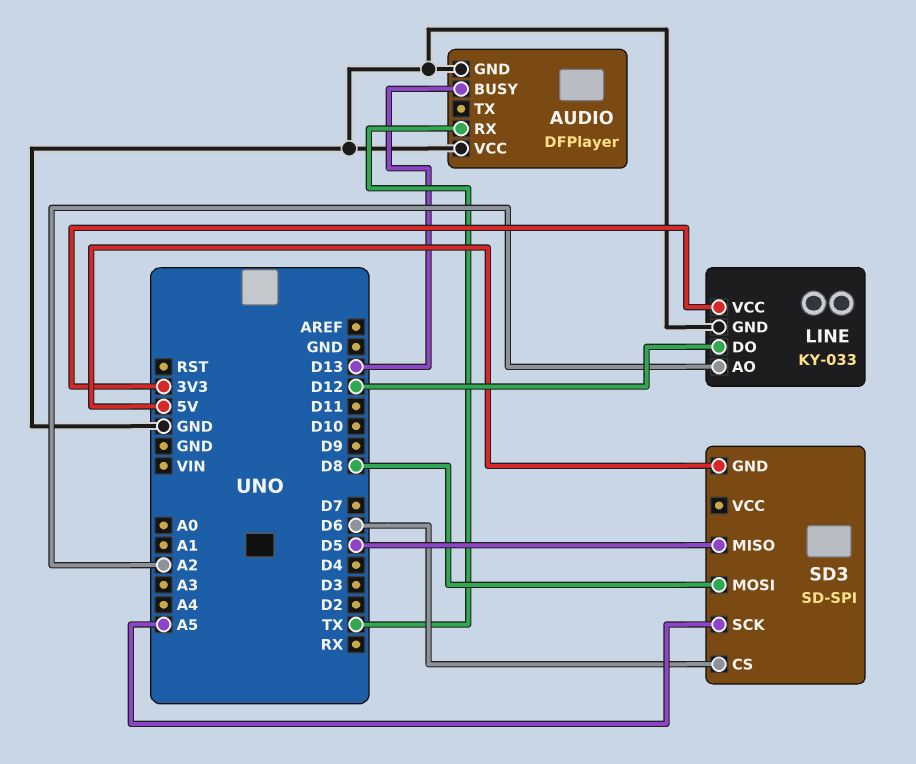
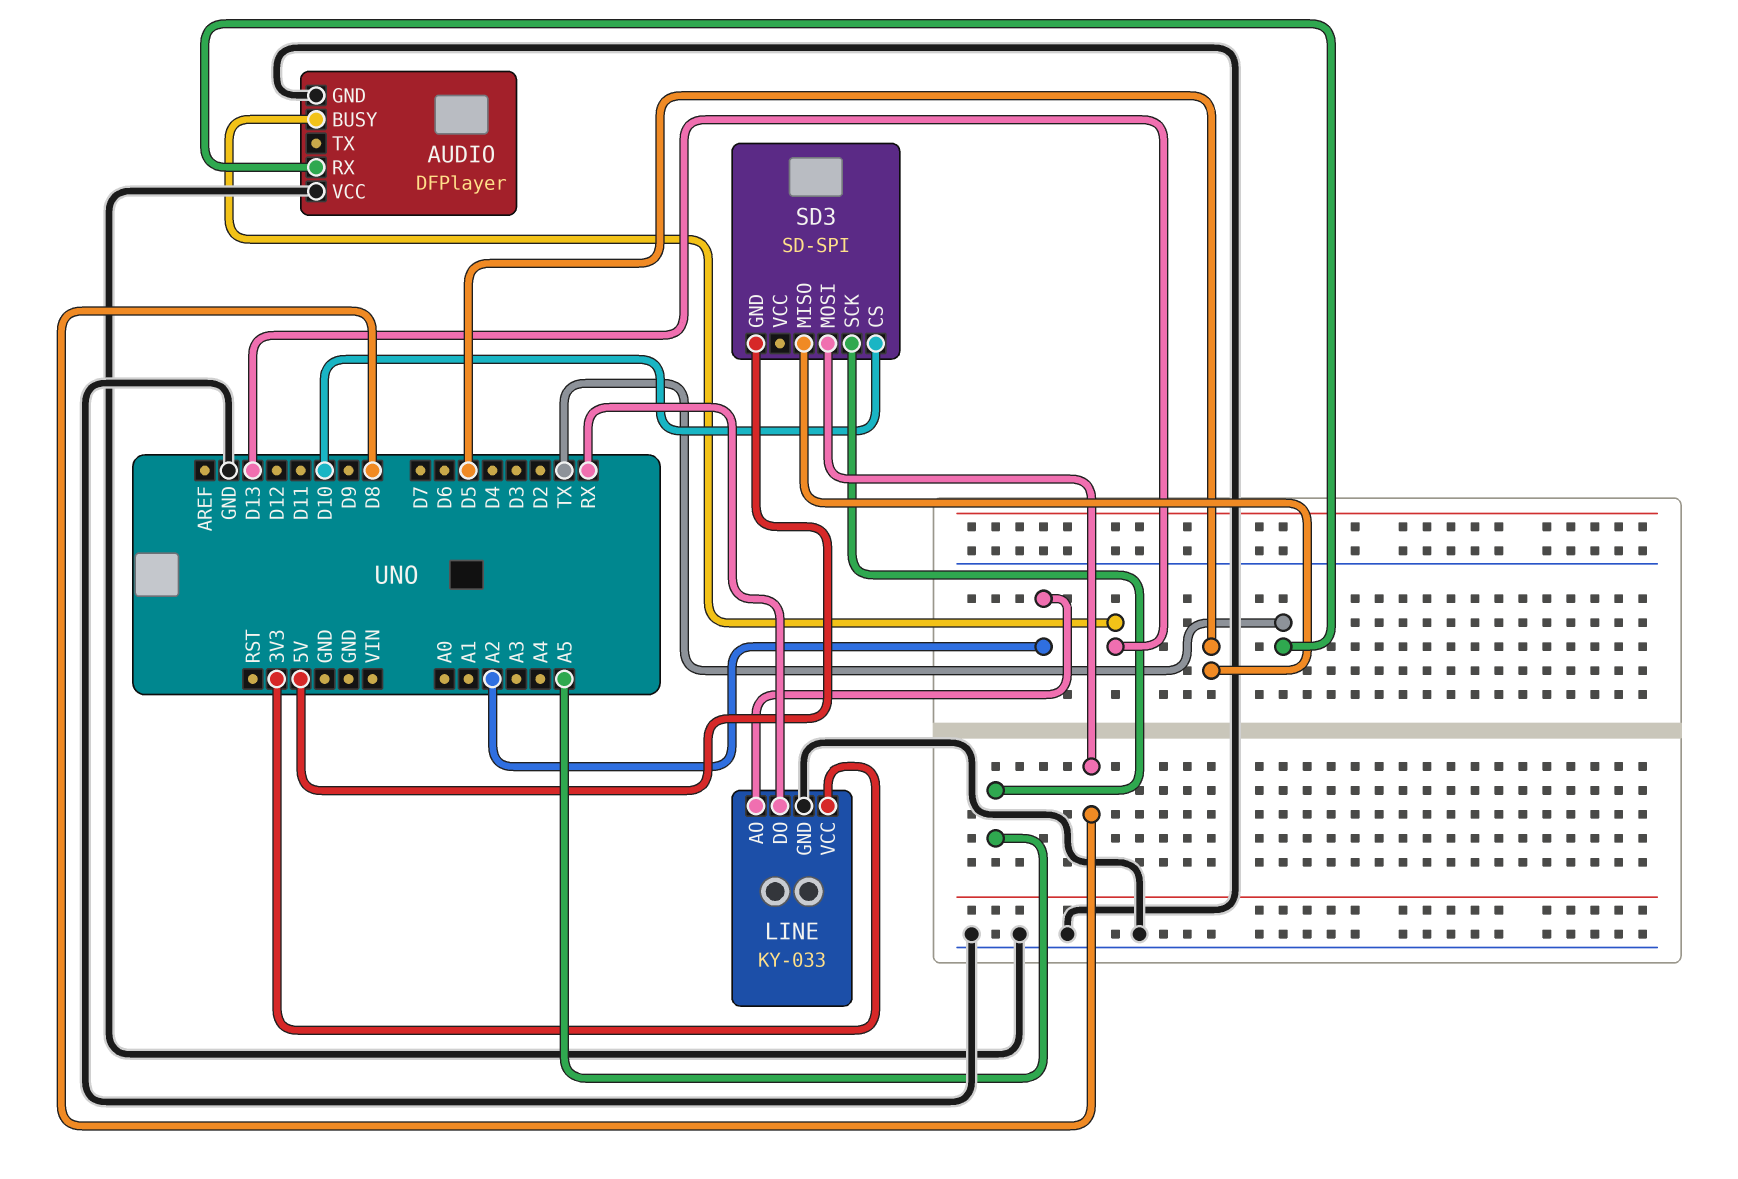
LINE pin DO: D12 -> RX
SD3 pin CS: D6 -> D10

